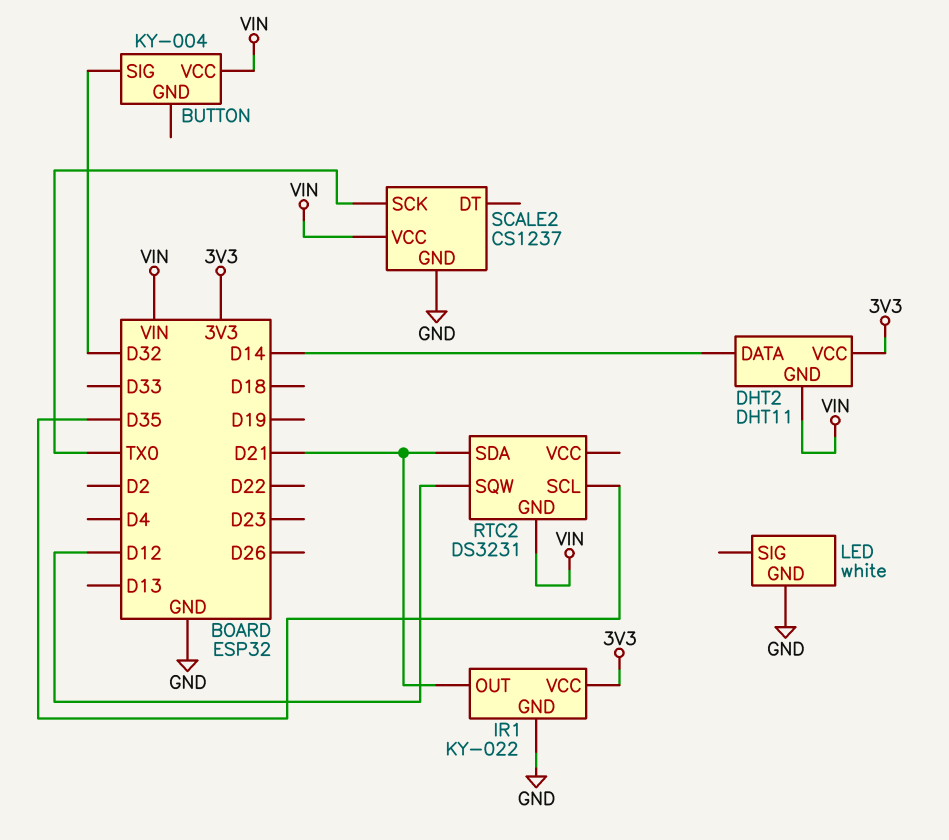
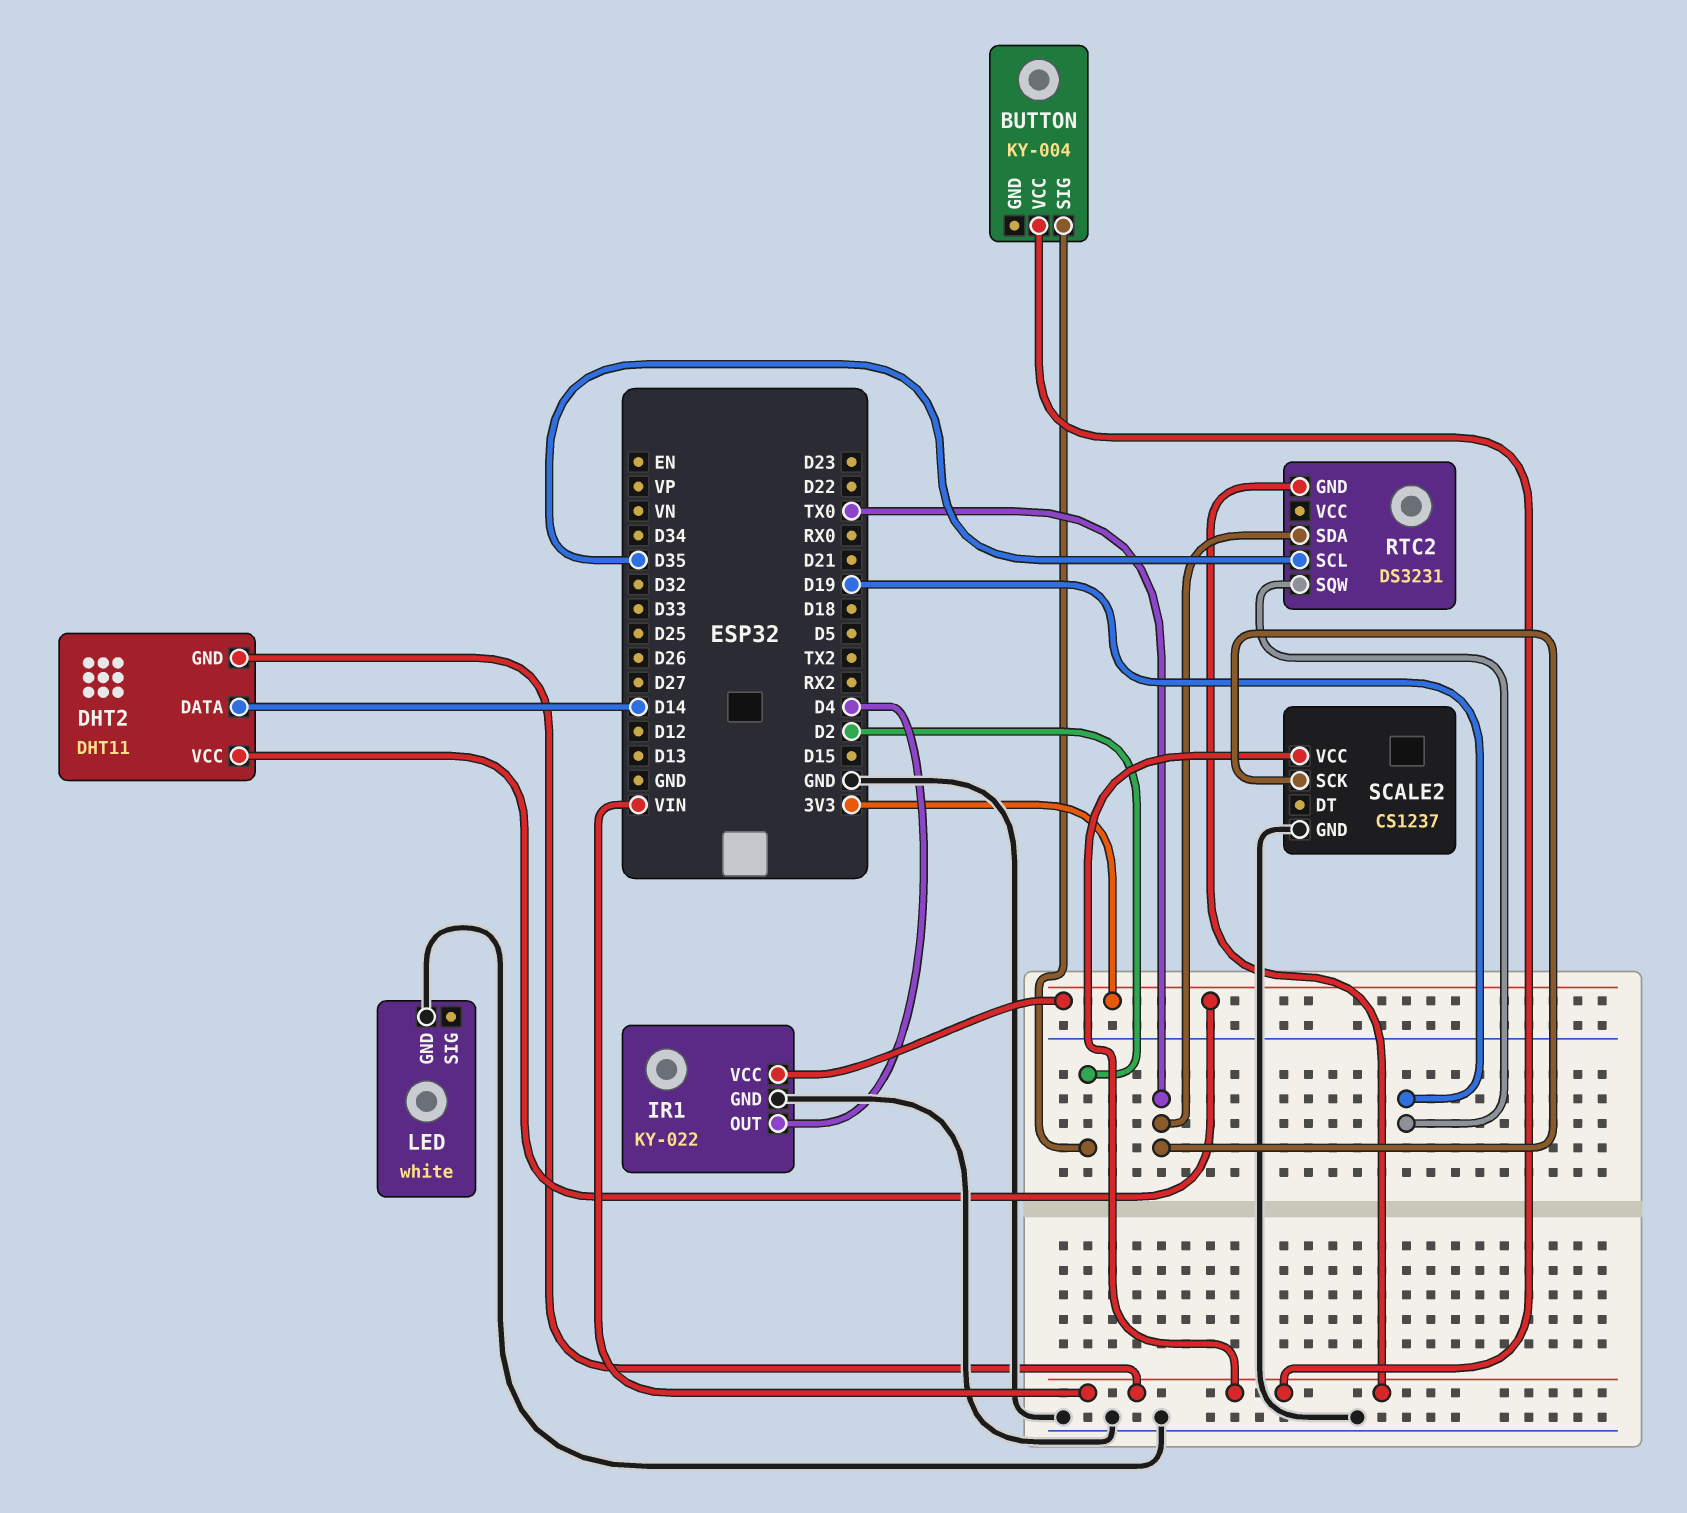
BUTTON pin SIG: D32 -> D2
IR1 pin OUT: D21 -> D4
RTC2 pin SDA: D21 -> TX0
RTC2 pin SQW: D12 -> D19

